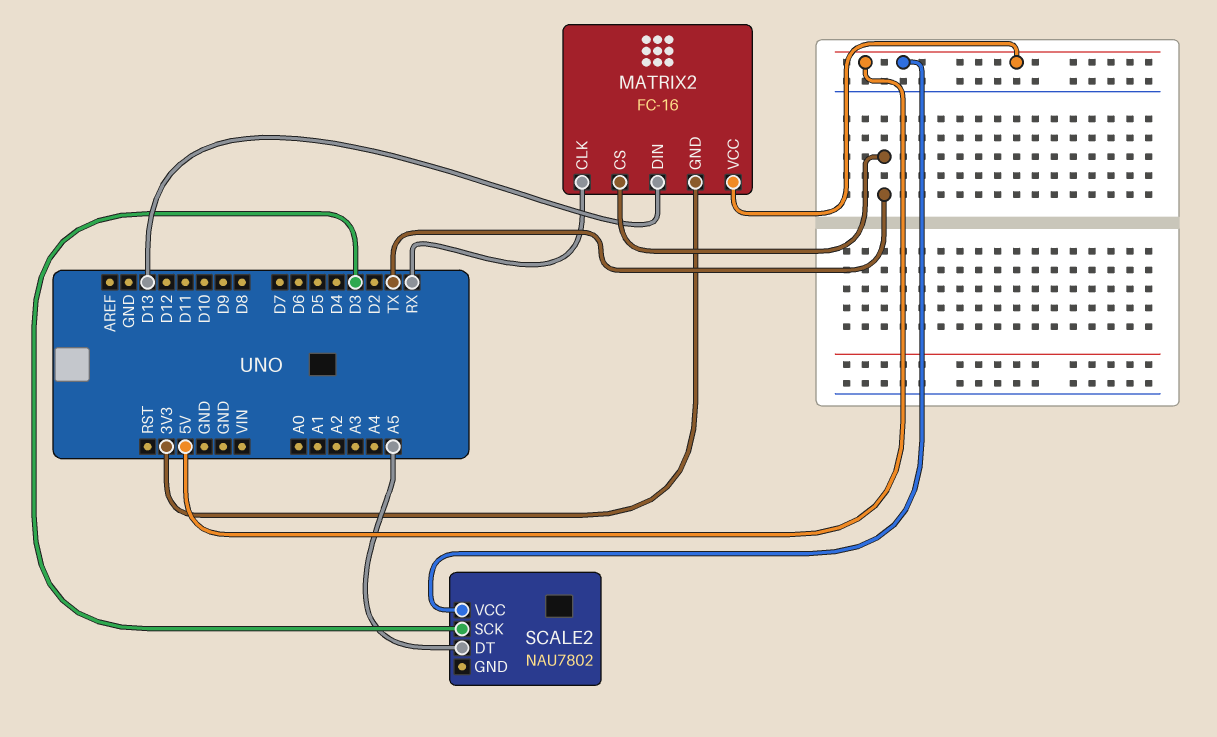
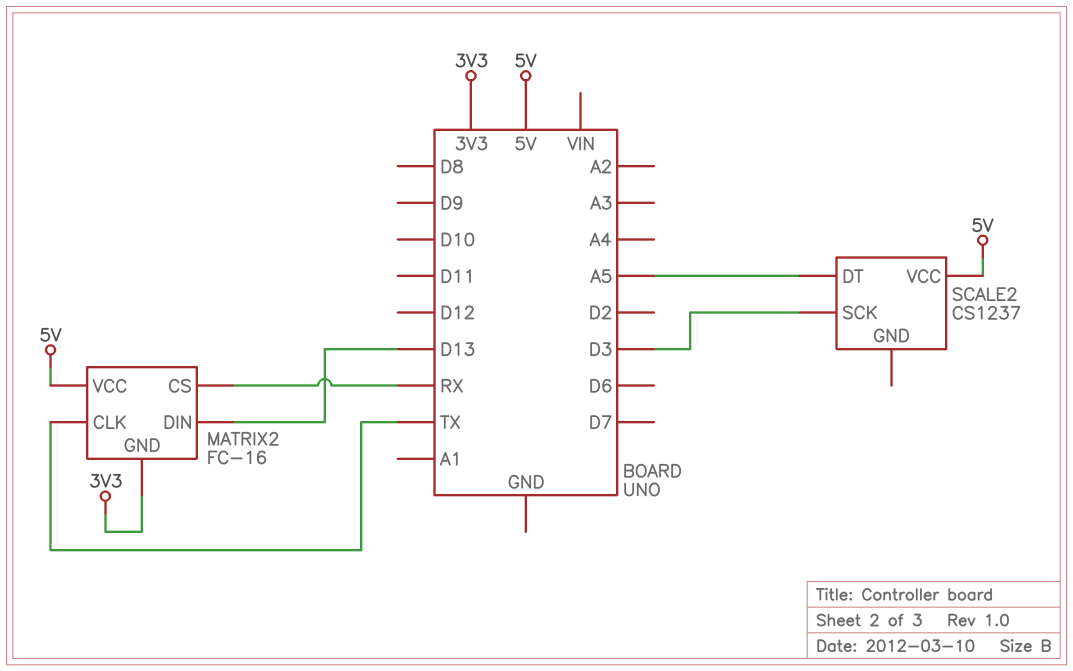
MATRIX2 pin CLK: RX -> TX
MATRIX2 pin CS: TX -> RX
SCALE2: NAU7802 -> CS1237

